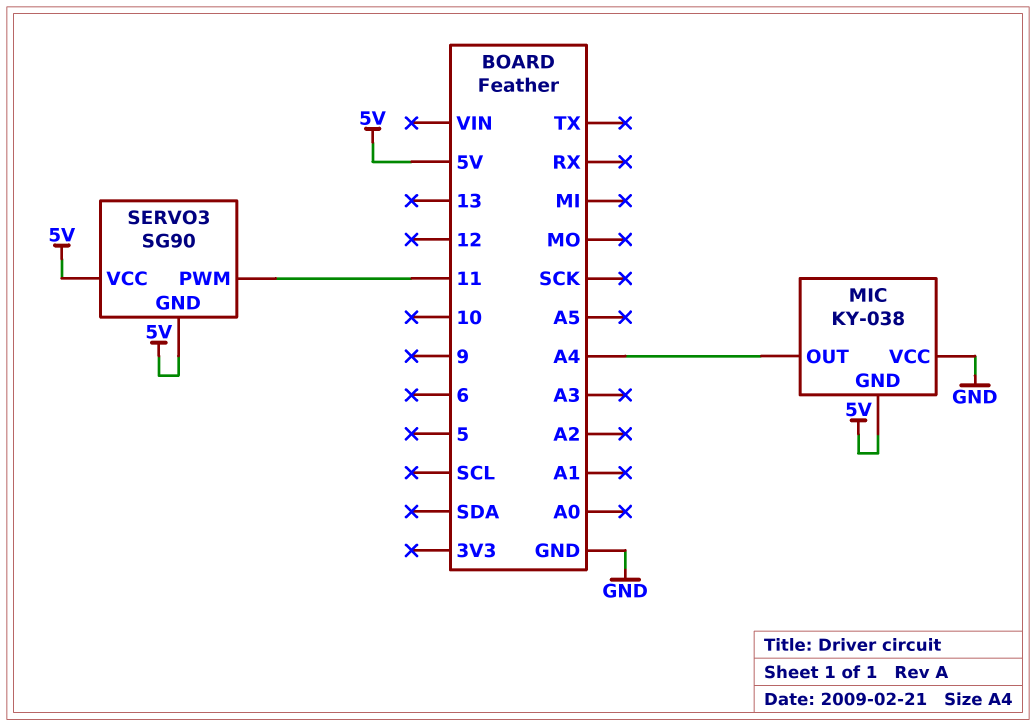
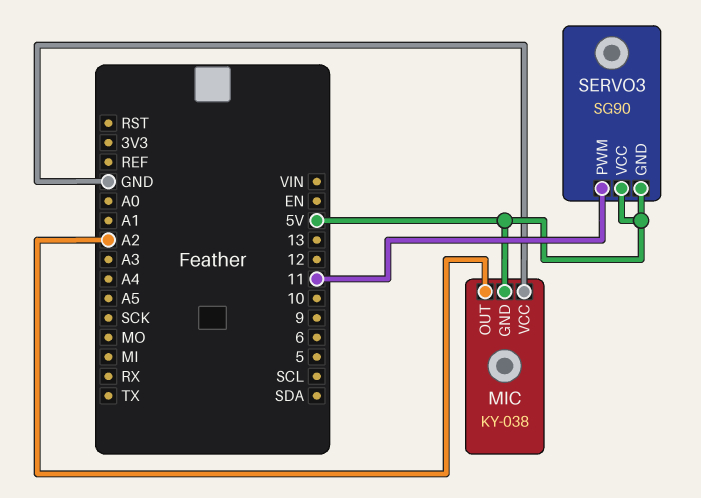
MIC pin OUT: A4 -> A2

